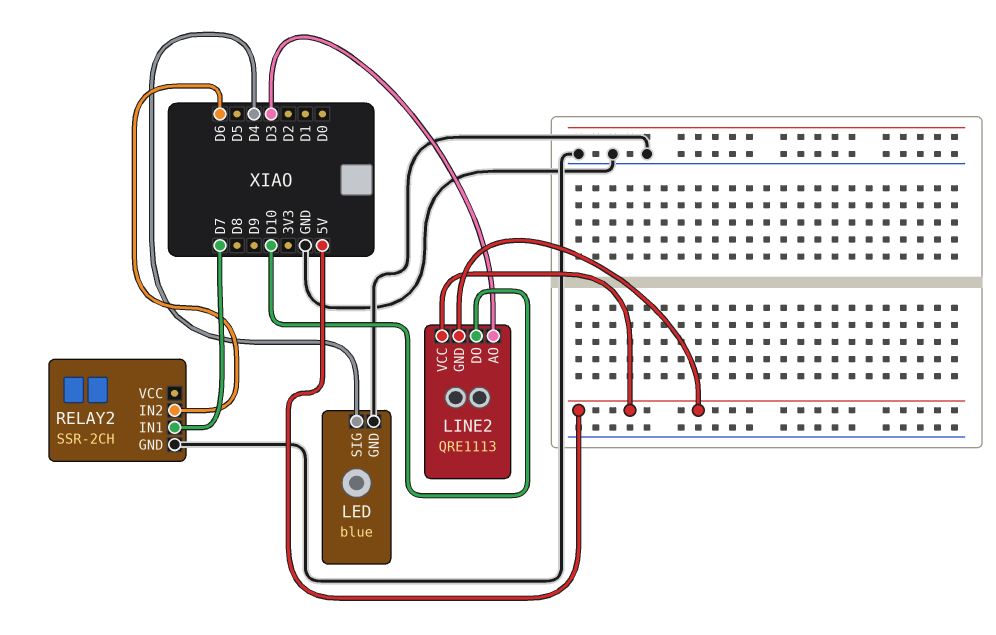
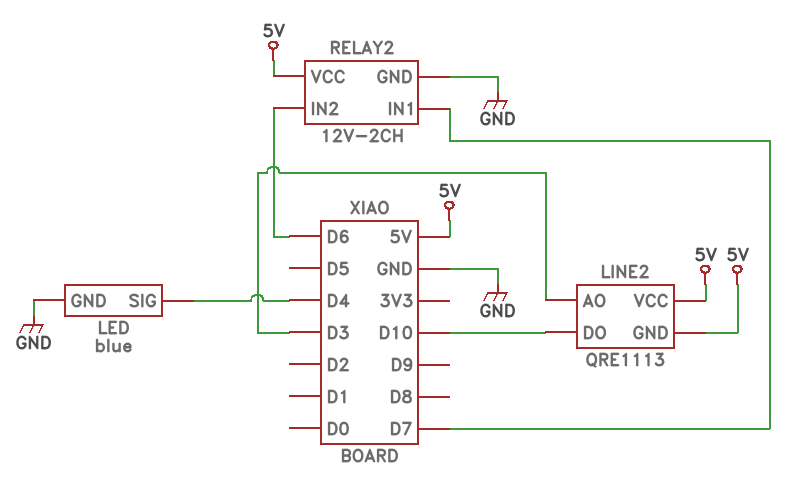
RELAY2: SSR-2CH -> 12V-2CH
RELAY2 pin VCC: none -> 5V

